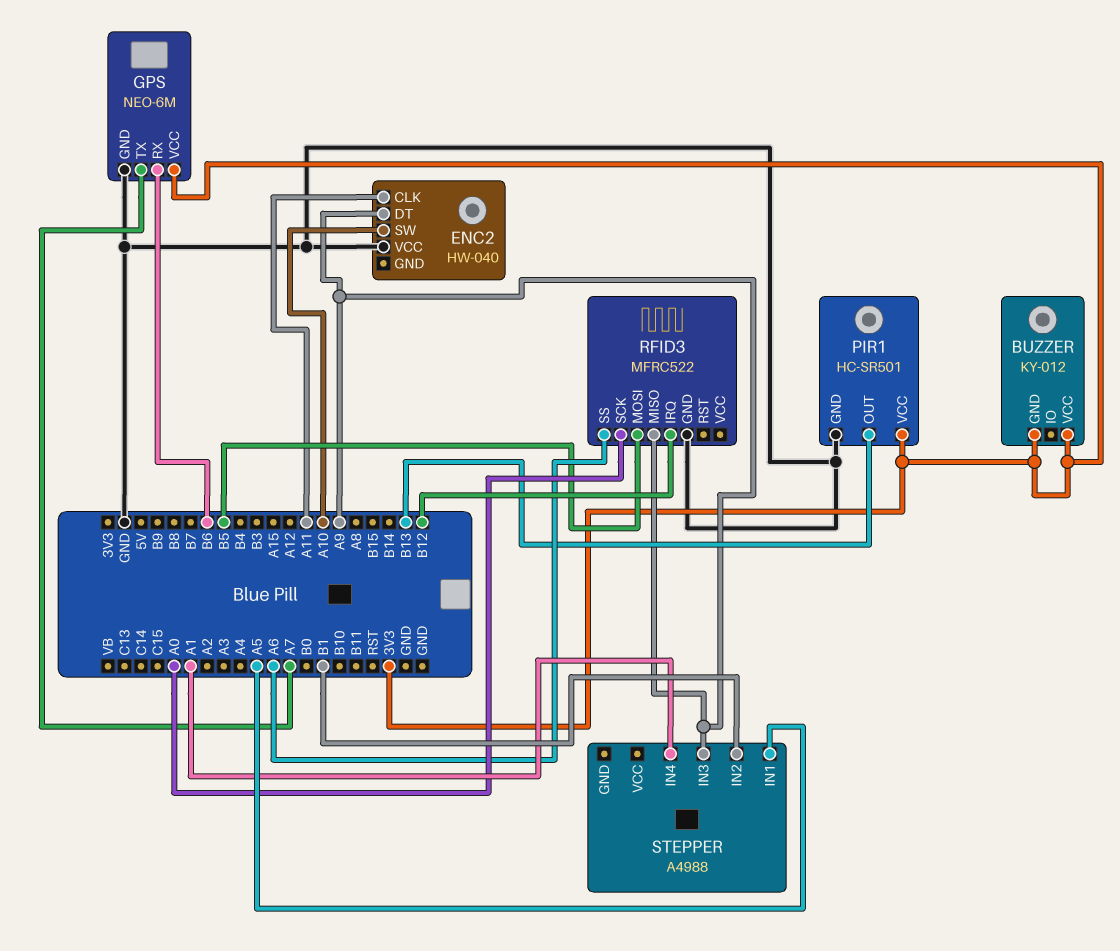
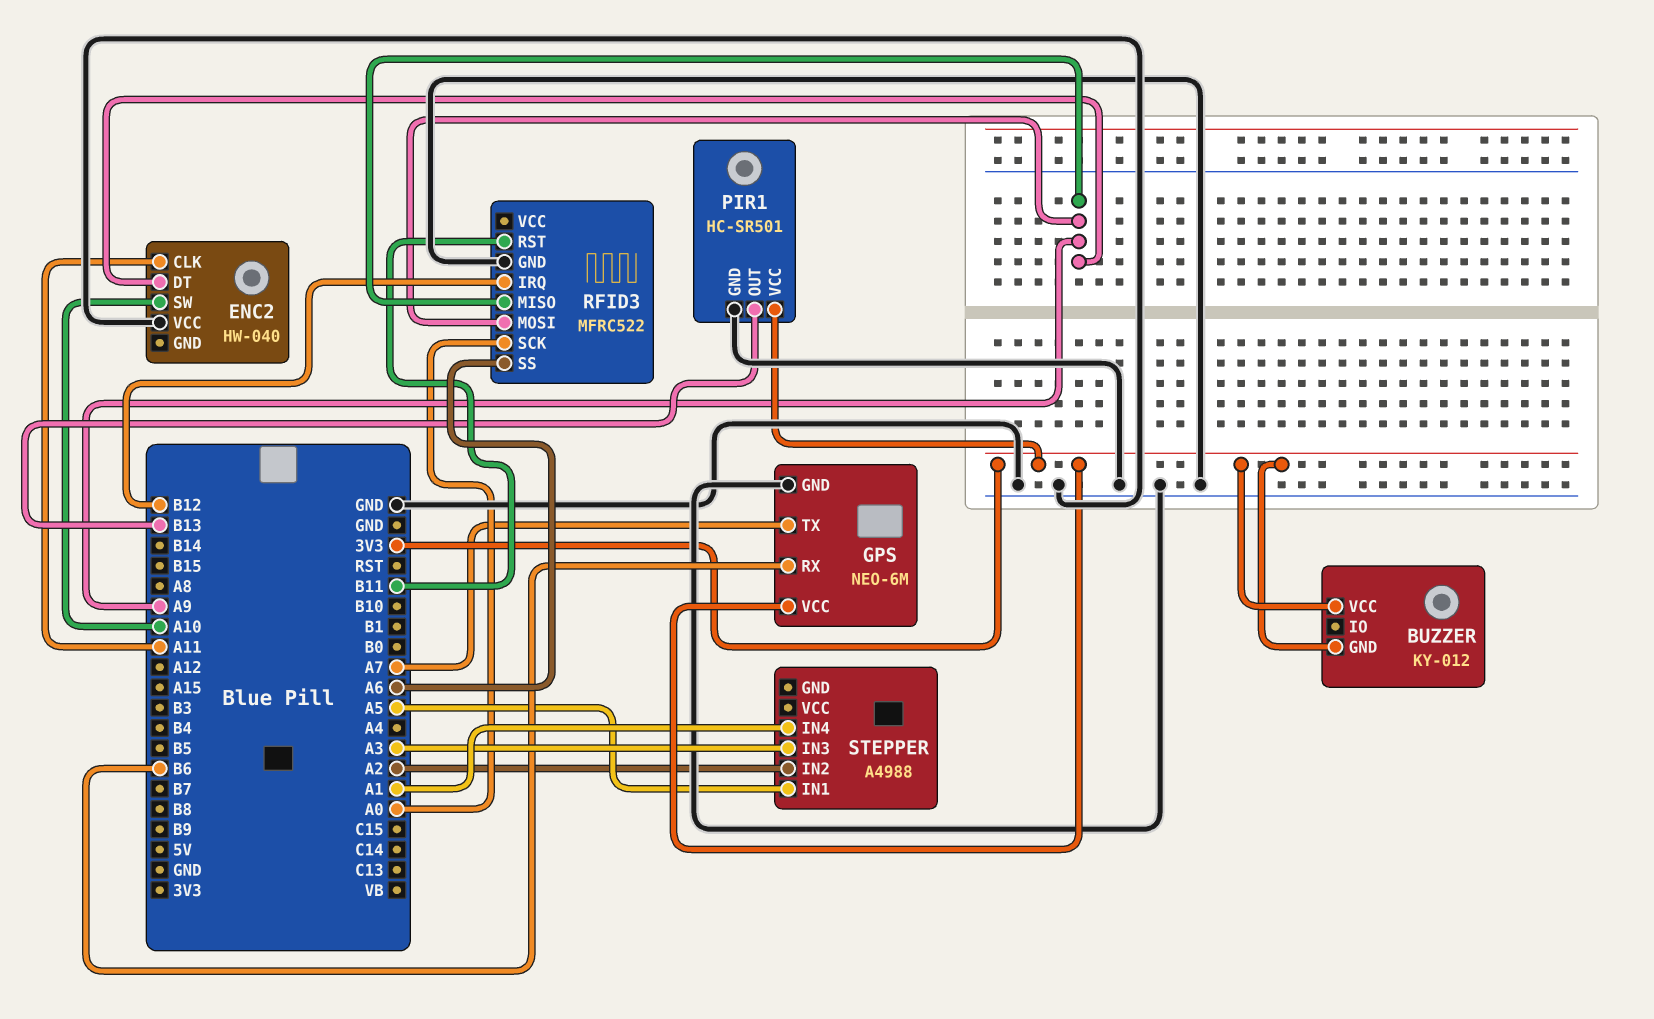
RFID3 pin MOSI: B5 -> A9
RFID3 pin RST: none -> B11
STEPPER pin IN2: B1 -> A2
STEPPER pin IN3: A9 -> A3

